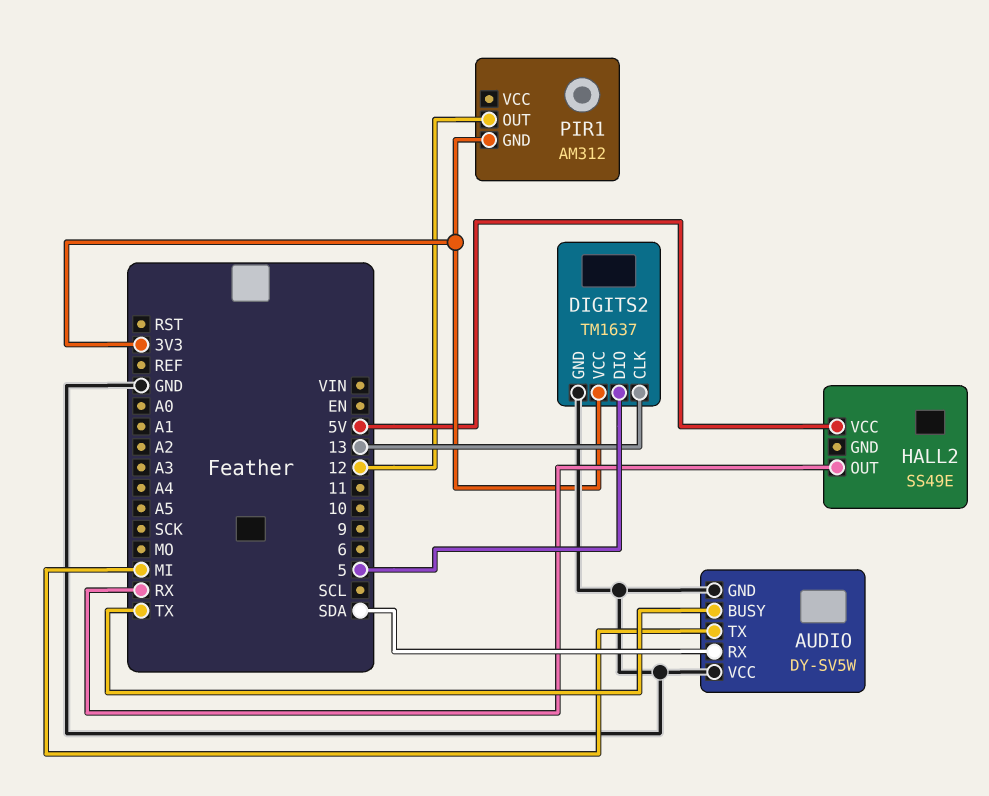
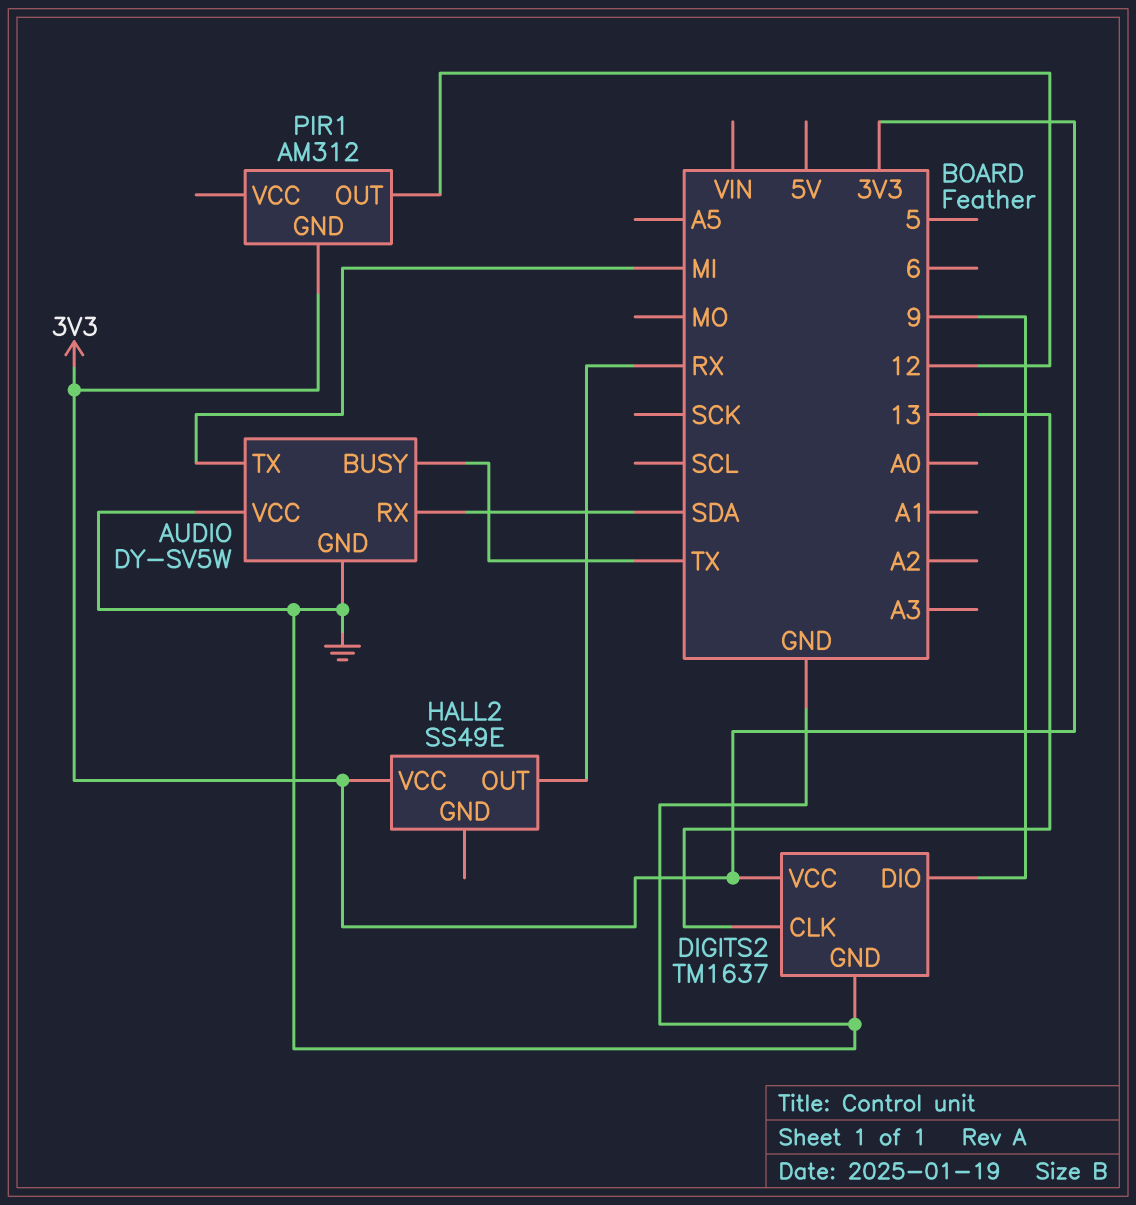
DIGITS2 pin DIO: 5 -> 9
HALL2 pin VCC: 5V -> 3V3

